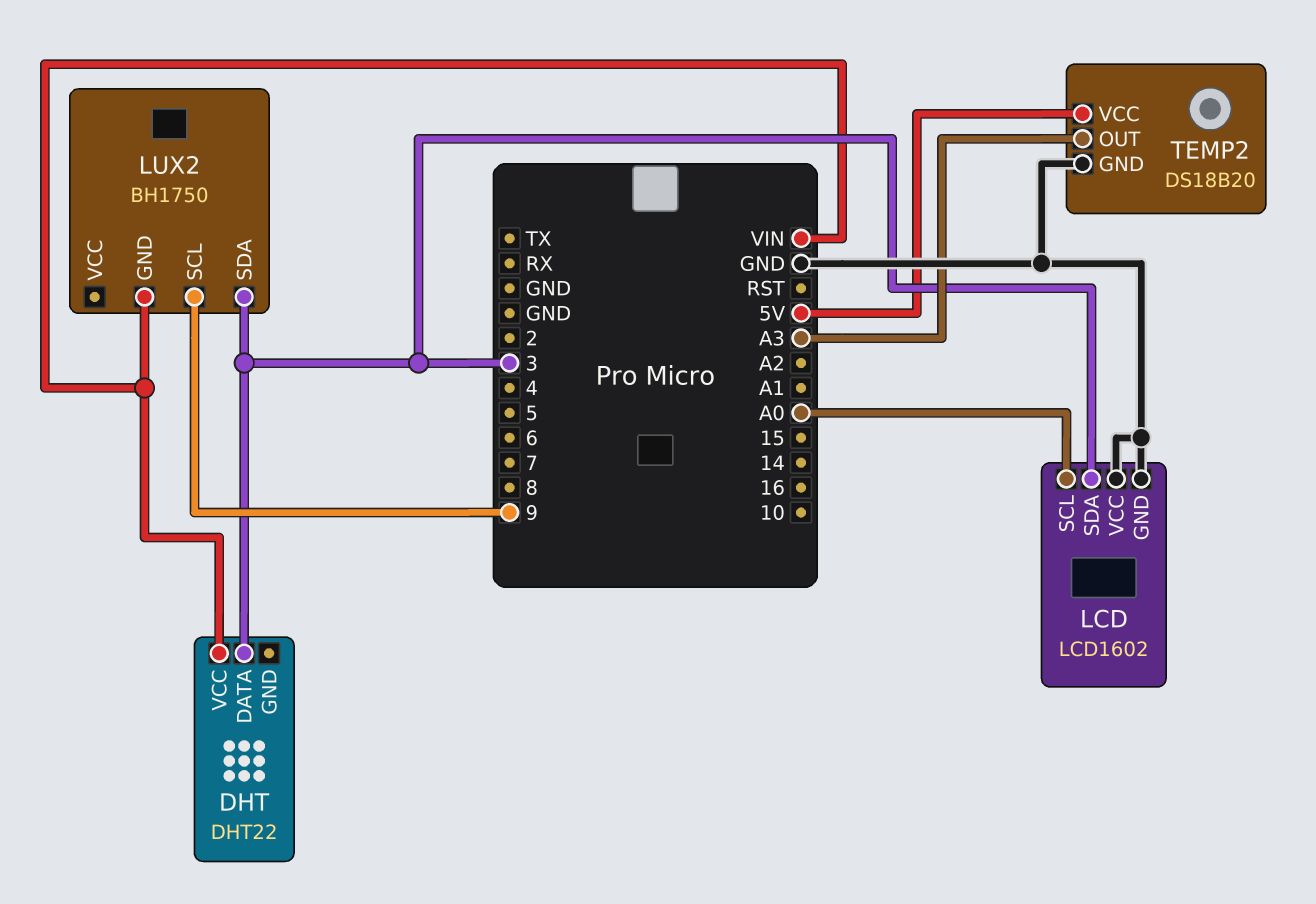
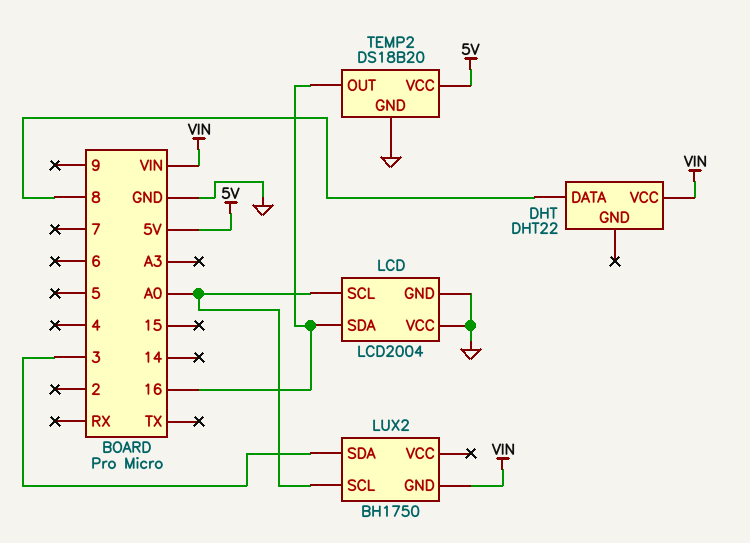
DHT pin DATA: 3 -> 8
LCD: LCD1602 -> LCD2004
LCD pin SDA: 3 -> 16
LUX2 pin SCL: 9 -> A0
TEMP2 pin OUT: A3 -> 16

